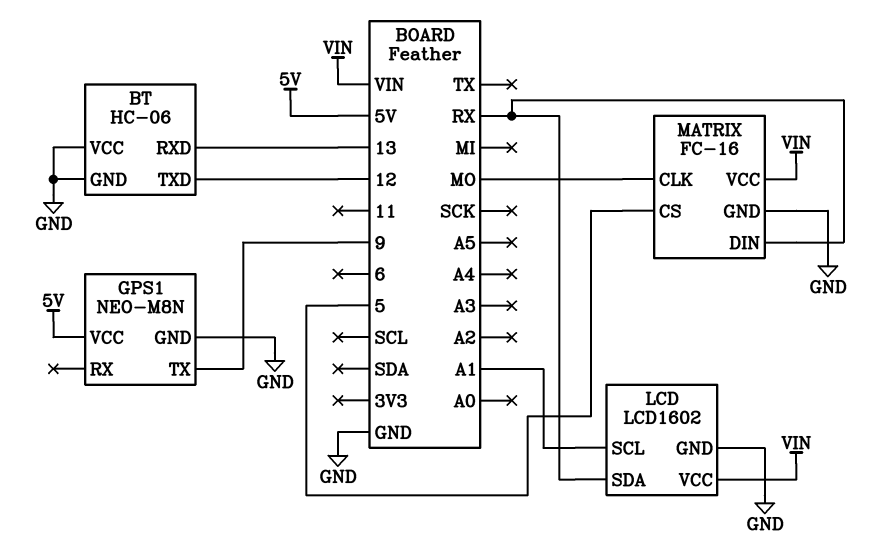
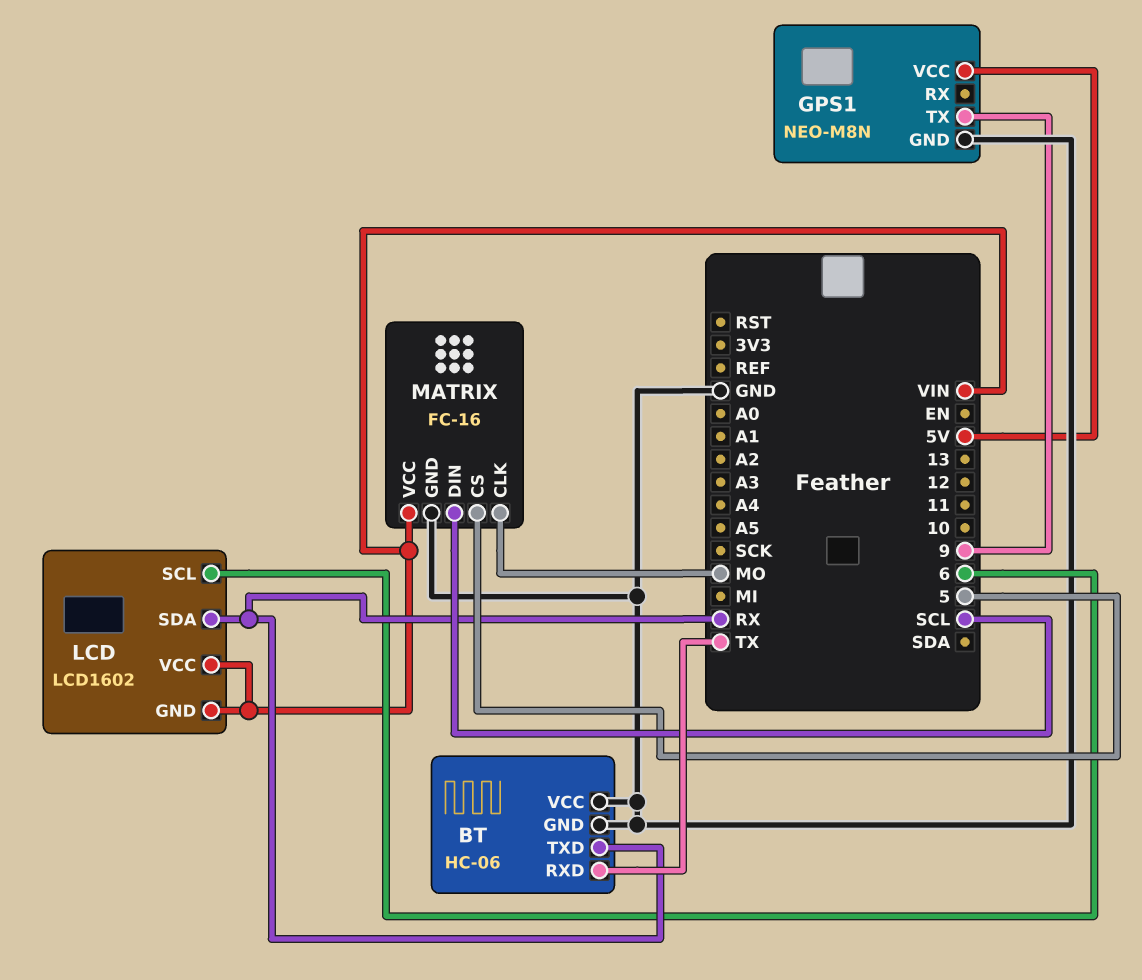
BT pin RXD: 13 -> TX
BT pin TXD: 12 -> RX
LCD pin GND: GND -> VIN
LCD pin SCL: A1 -> 6
MATRIX pin DIN: RX -> SCL

